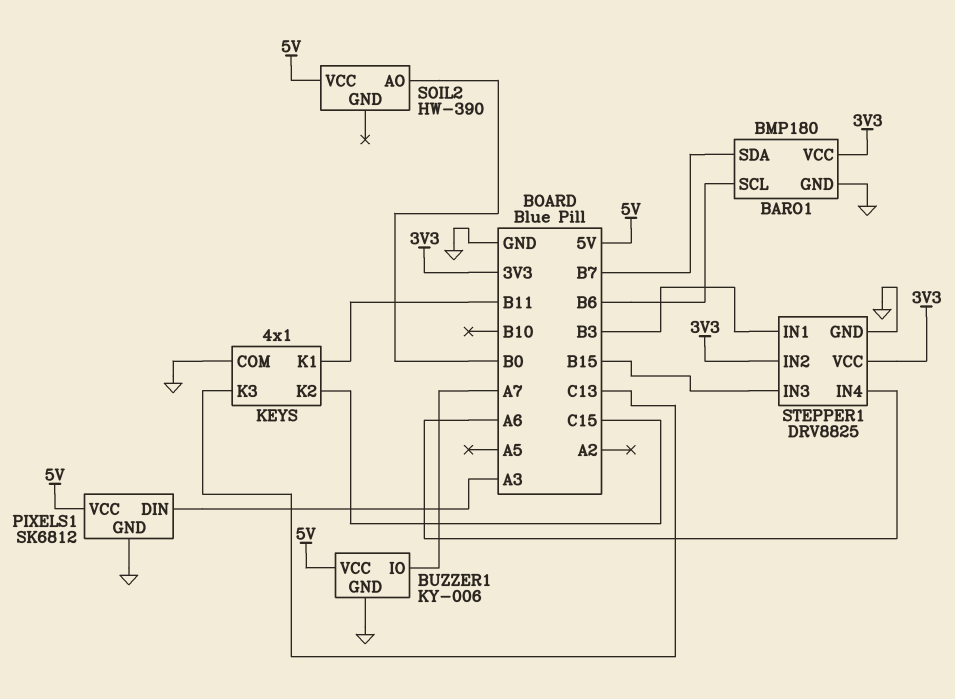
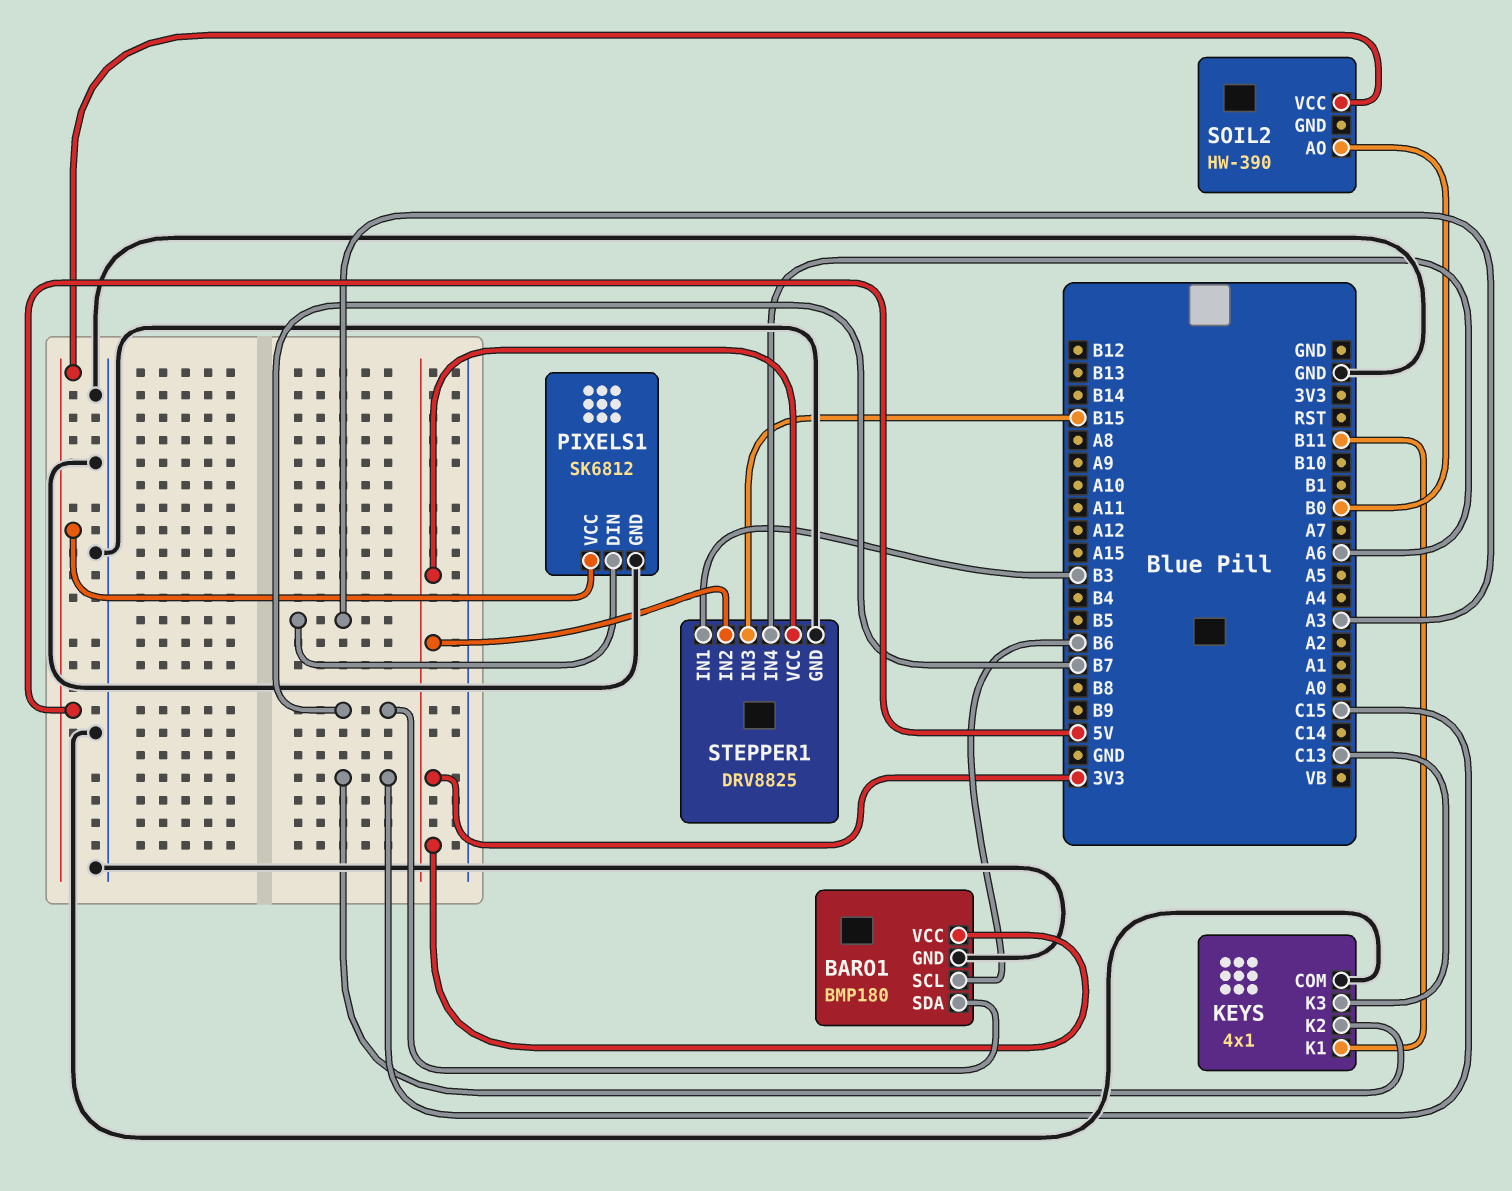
BUZZER1: KY-006 -> none
BUZZER1 pin GND: GND -> none
BUZZER1 pin IO: A7 -> none
BUZZER1 pin VCC: 5V -> none

